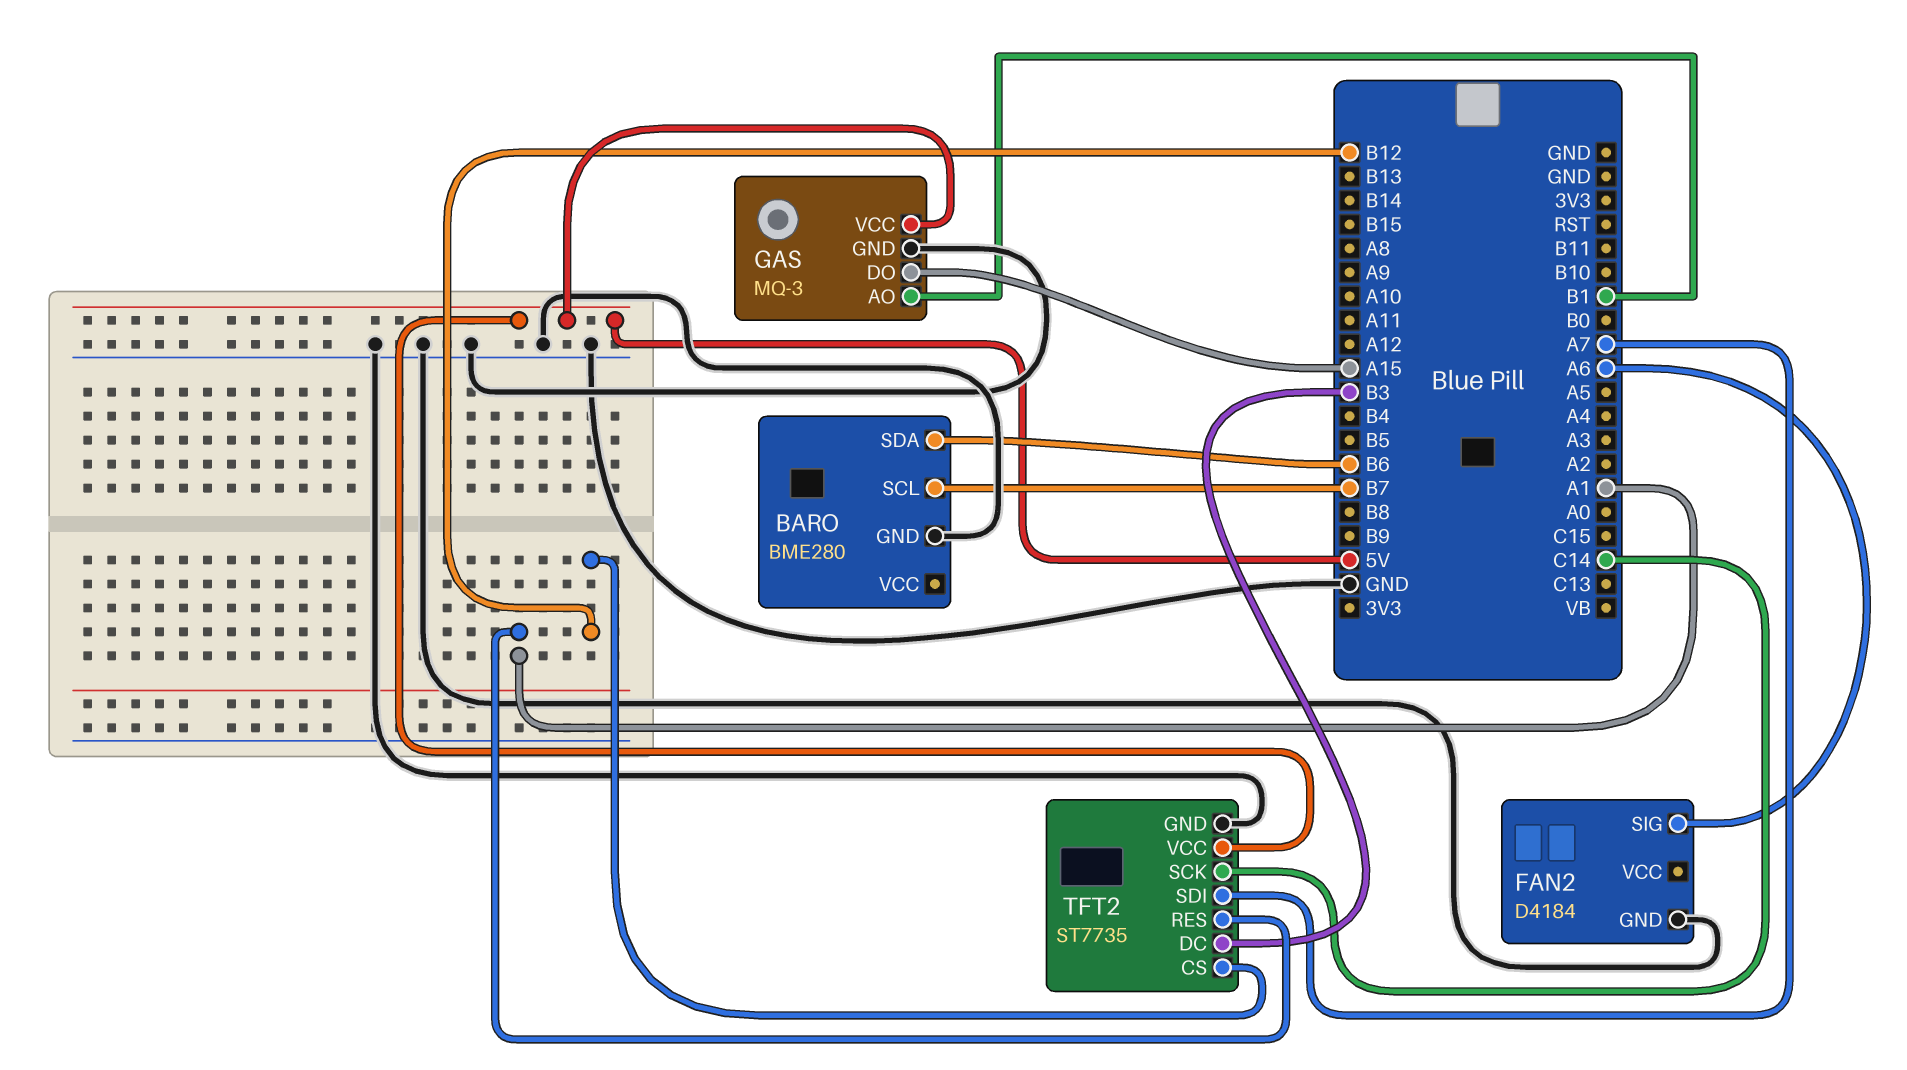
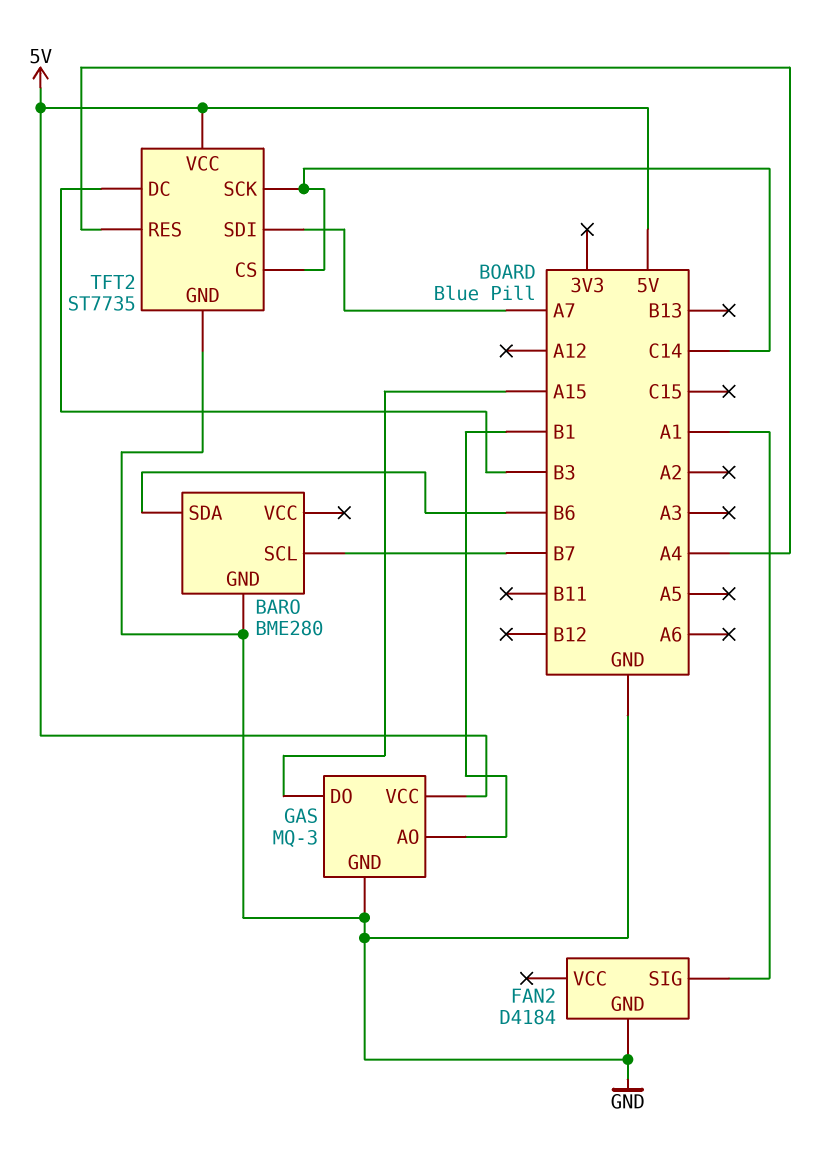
FAN2 pin SIG: A6 -> A1
TFT2 pin CS: B12 -> C14
TFT2 pin RES: A1 -> A4

